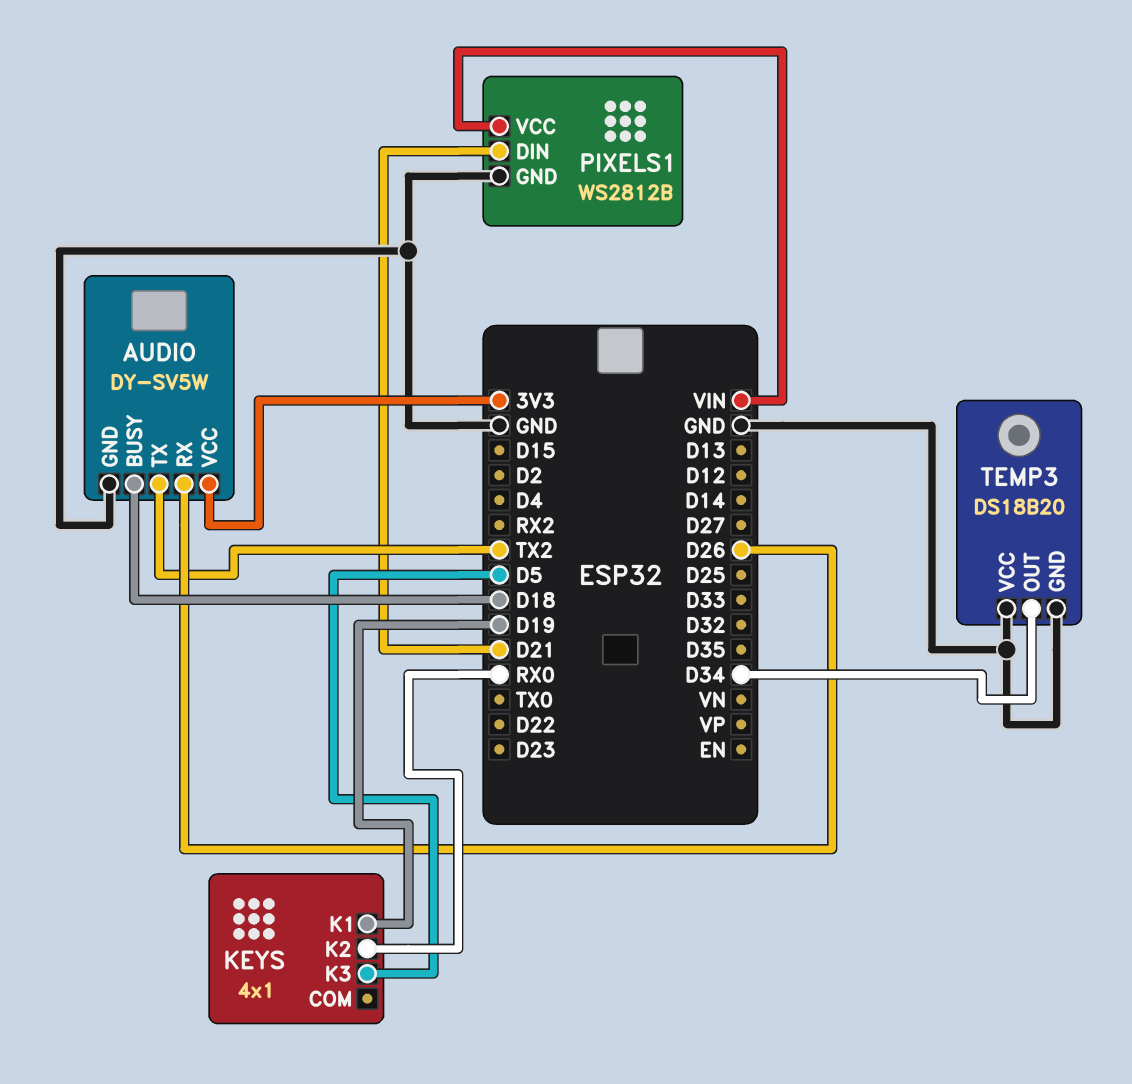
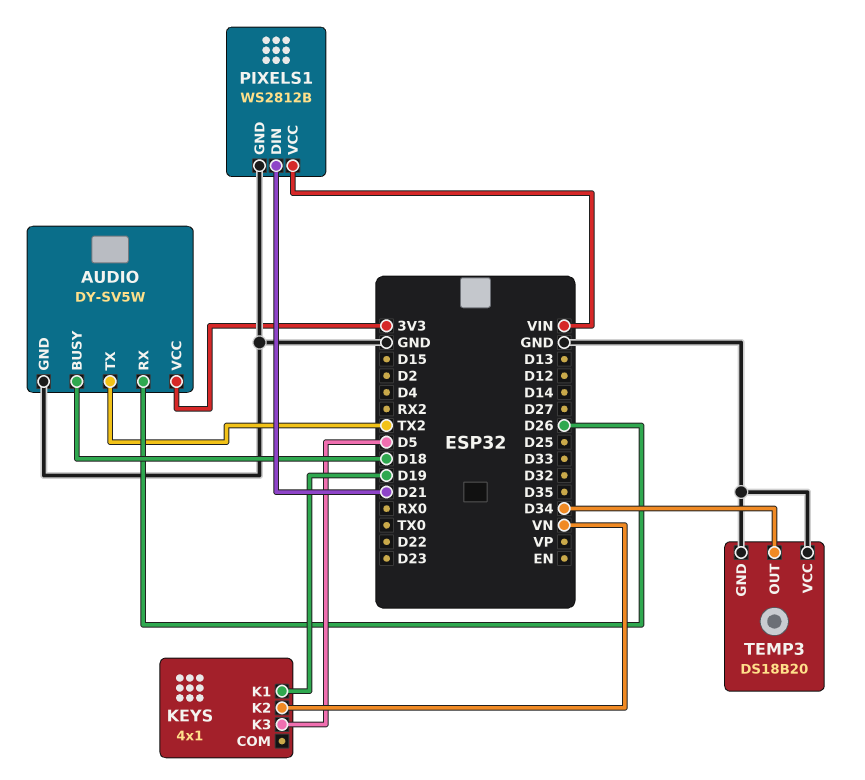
KEYS pin K2: RX0 -> VN

